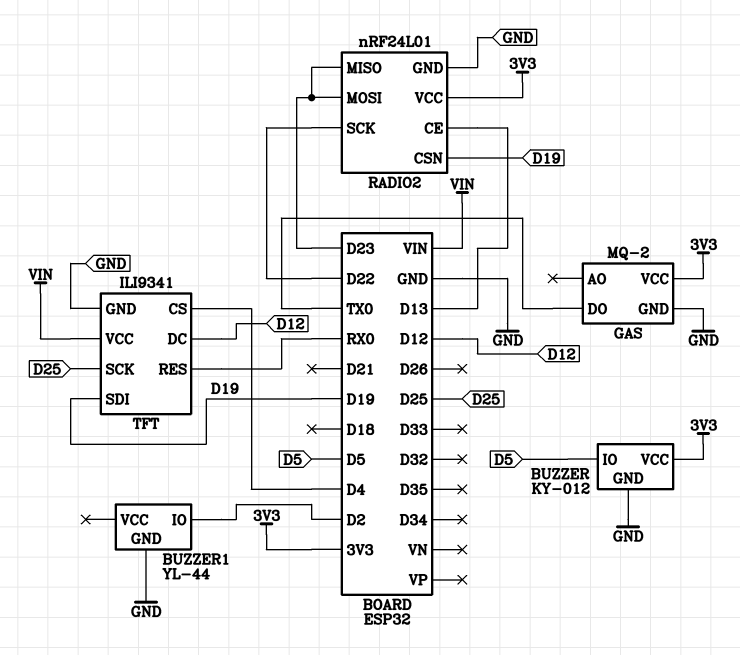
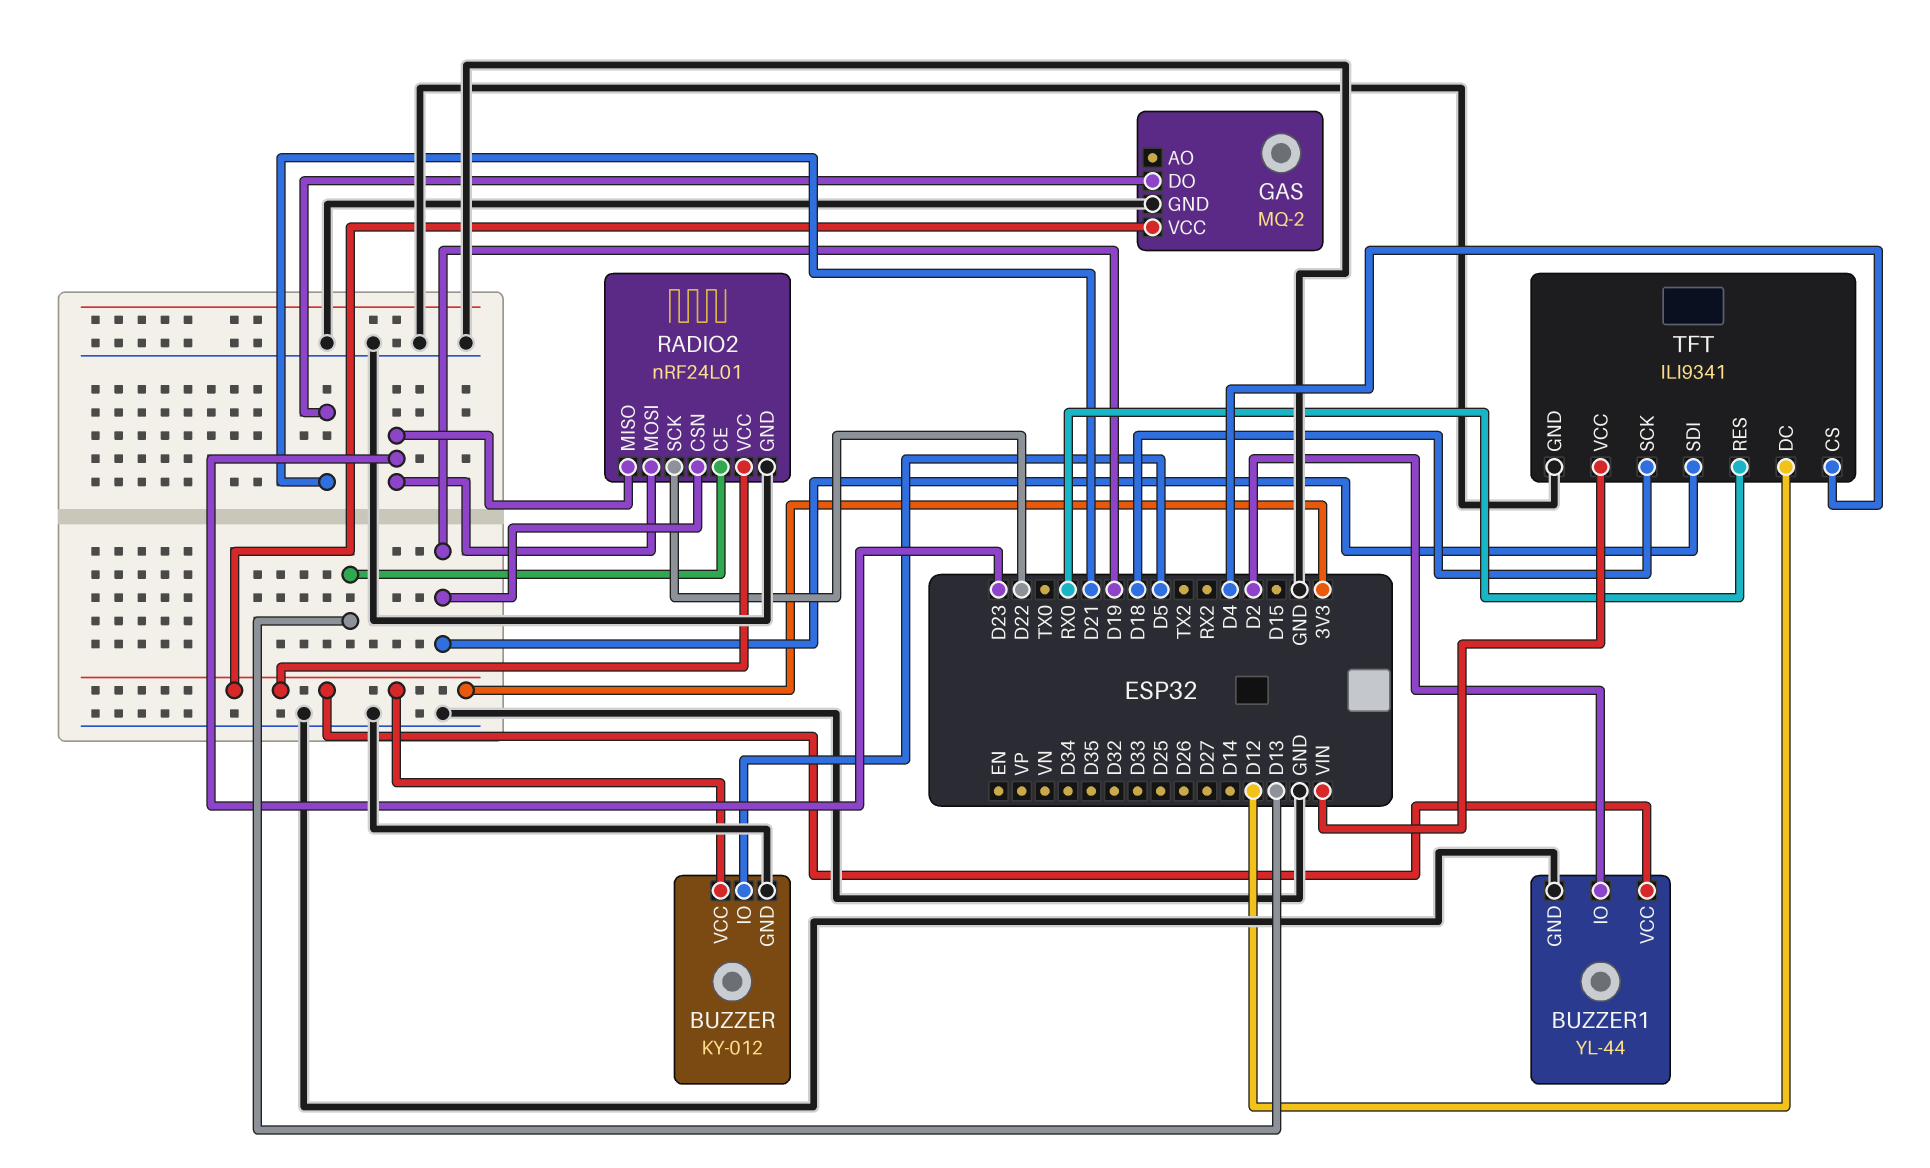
BUZZER1 pin VCC: none -> 3V3
GAS pin DO: TX0 -> D21
TFT pin SCK: D25 -> D18

